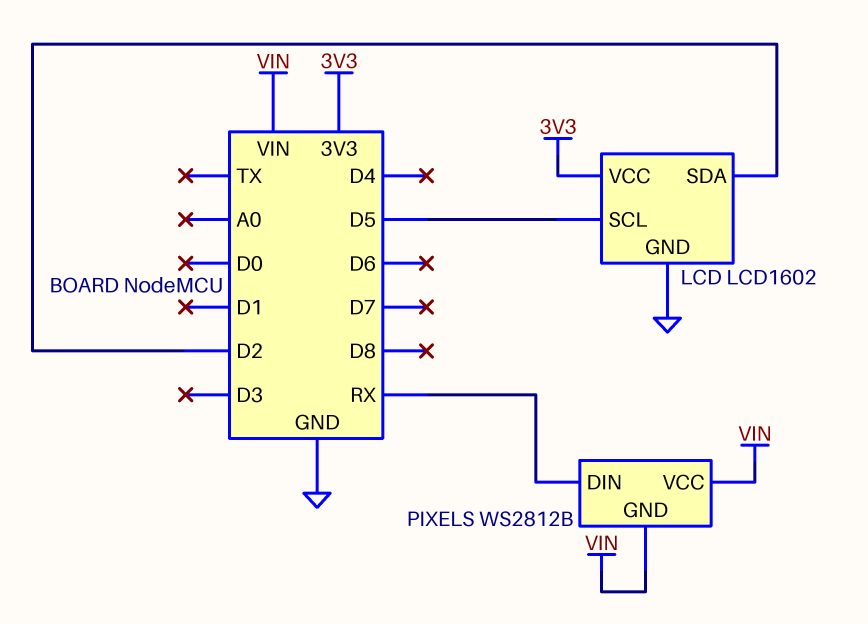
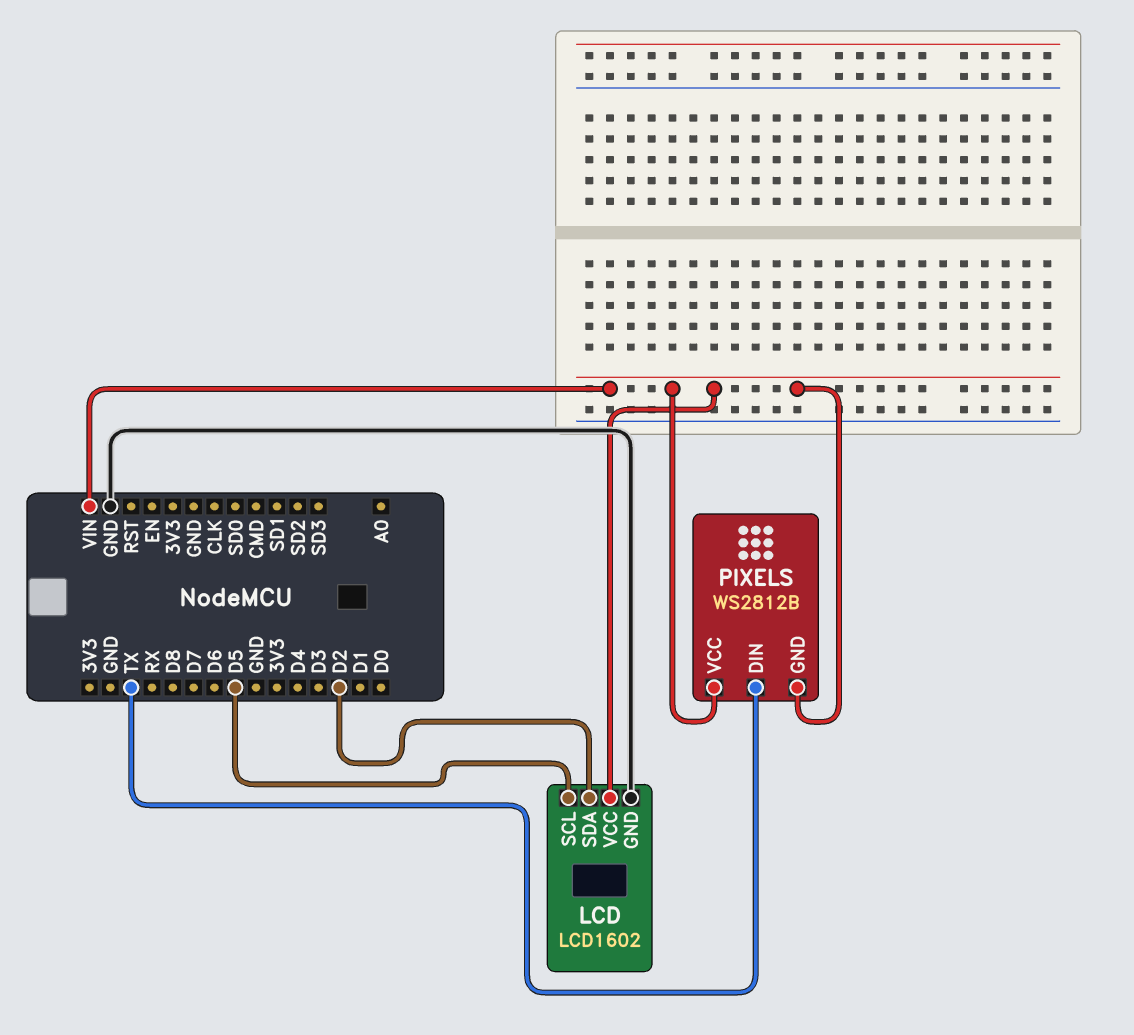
LCD pin VCC: 3V3 -> VIN
PIXELS pin DIN: RX -> TX

